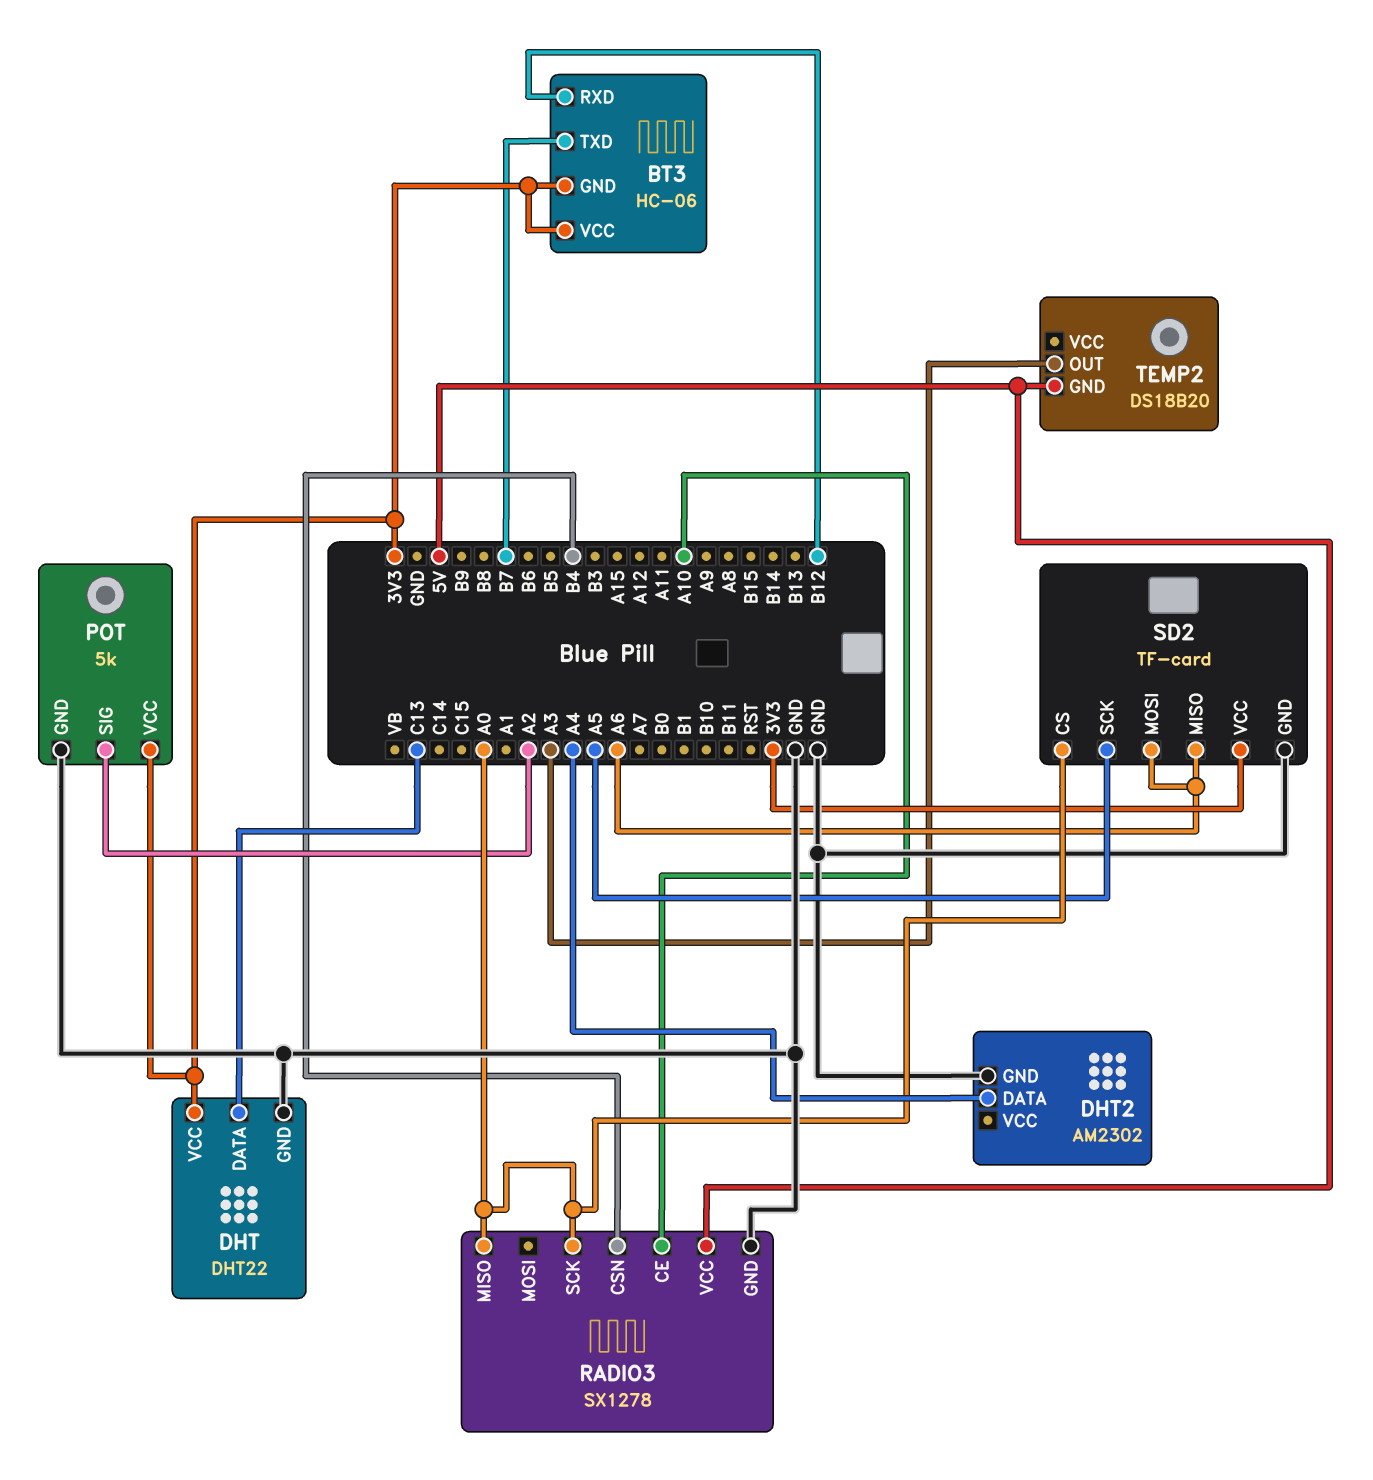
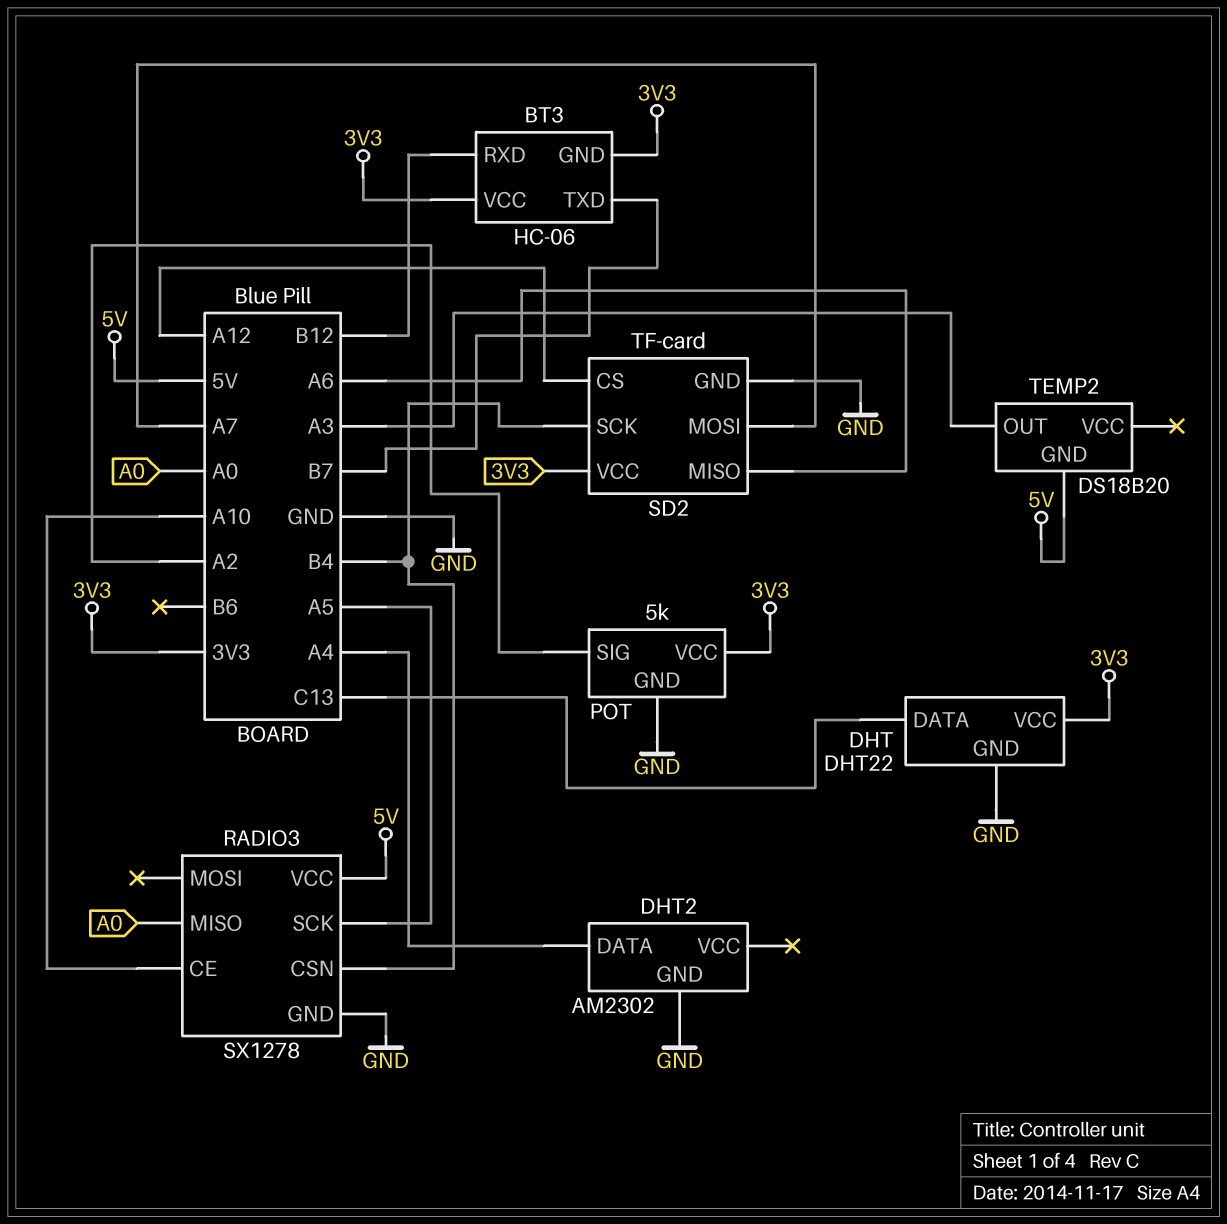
RADIO3 pin SCK: A0 -> A5
SD2 pin CS: A0 -> A12
SD2 pin MOSI: A6 -> A7
SD2 pin SCK: A5 -> B4

